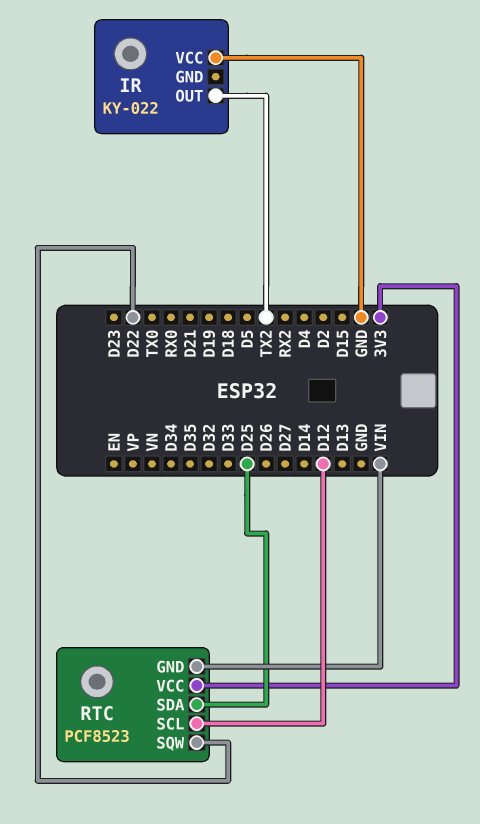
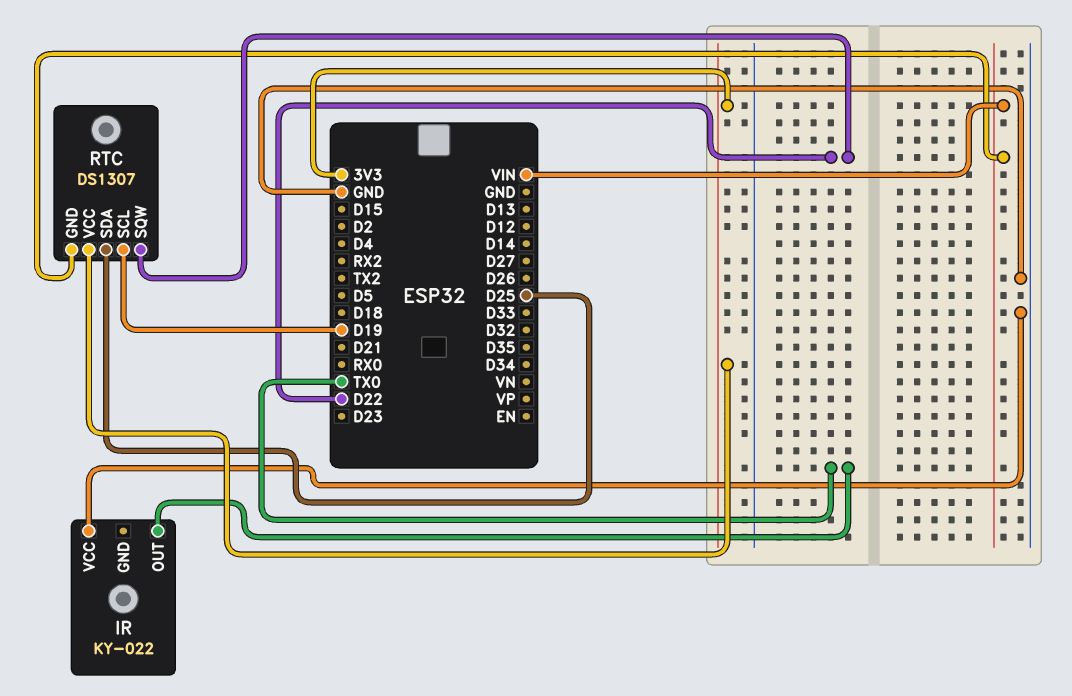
IR pin OUT: TX2 -> TX0
RTC: PCF8523 -> DS1307
RTC pin SCL: D12 -> D19

